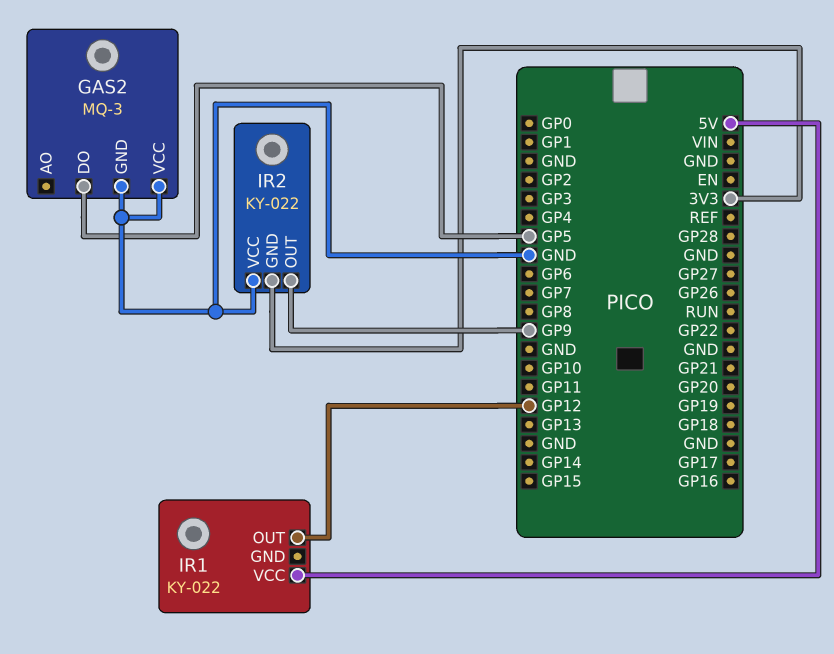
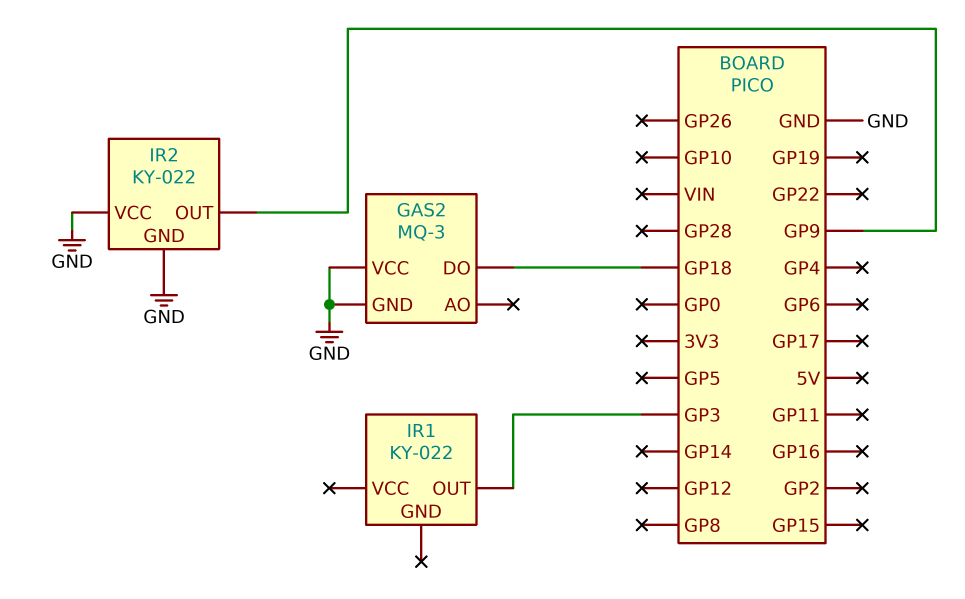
GAS2 pin DO: GP5 -> GP18
IR1 pin OUT: GP12 -> GP3
IR1 pin VCC: 5V -> none
IR2 pin GND: 3V3 -> GND

